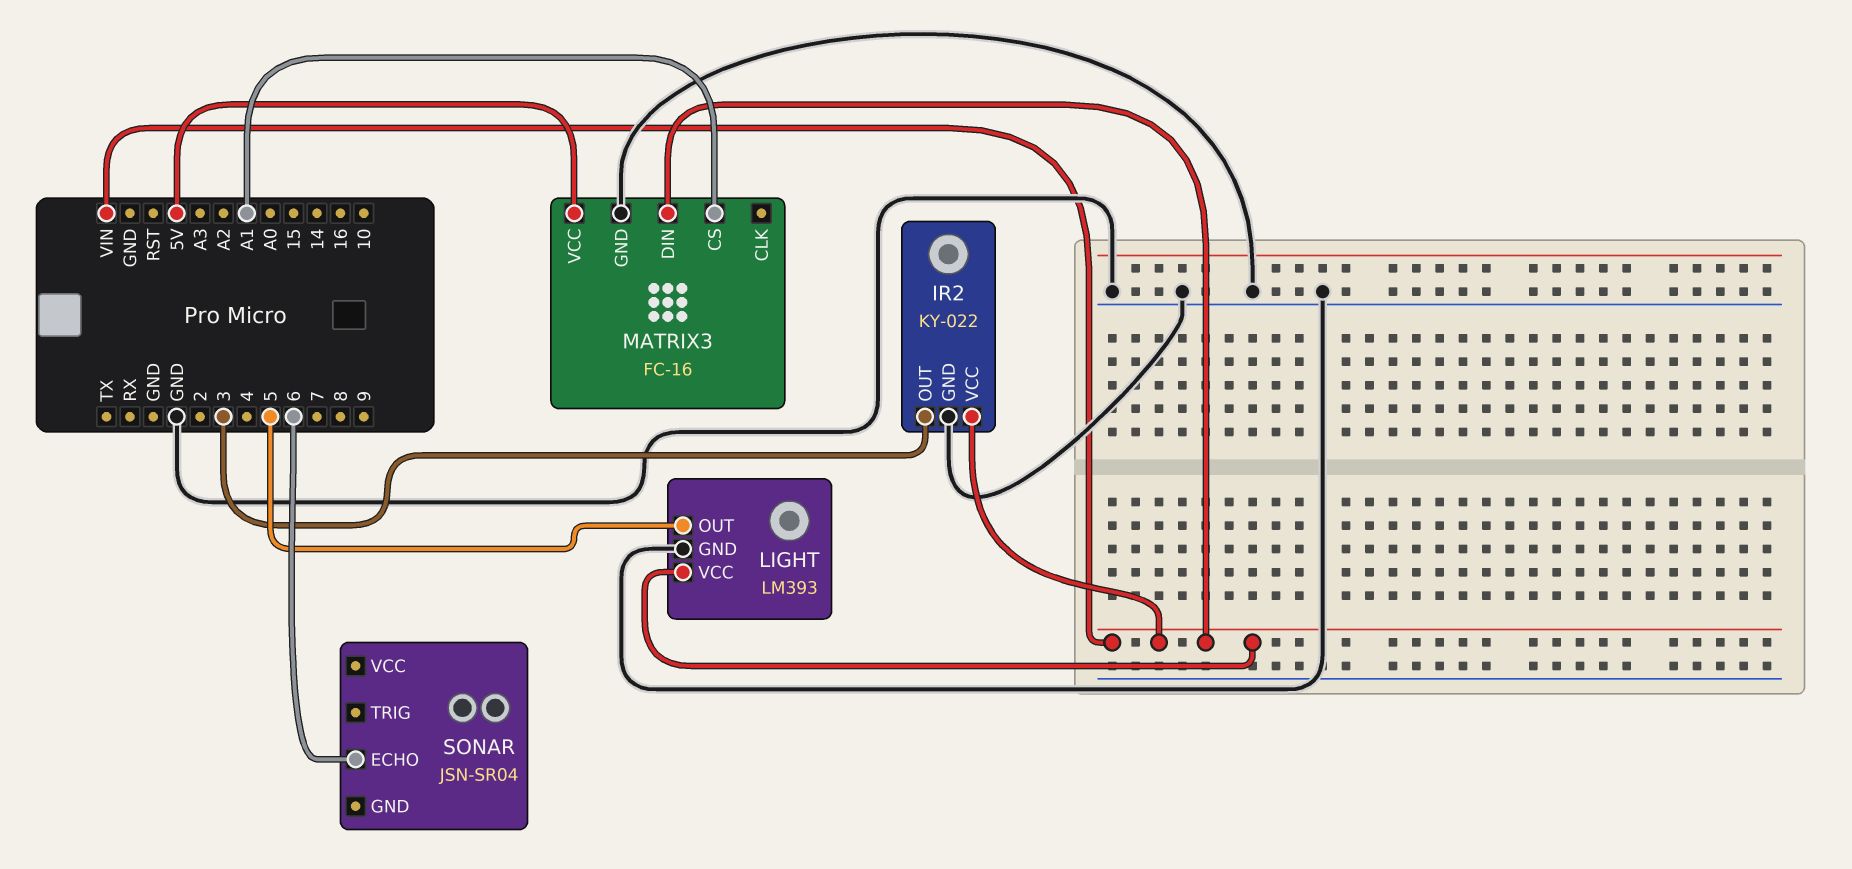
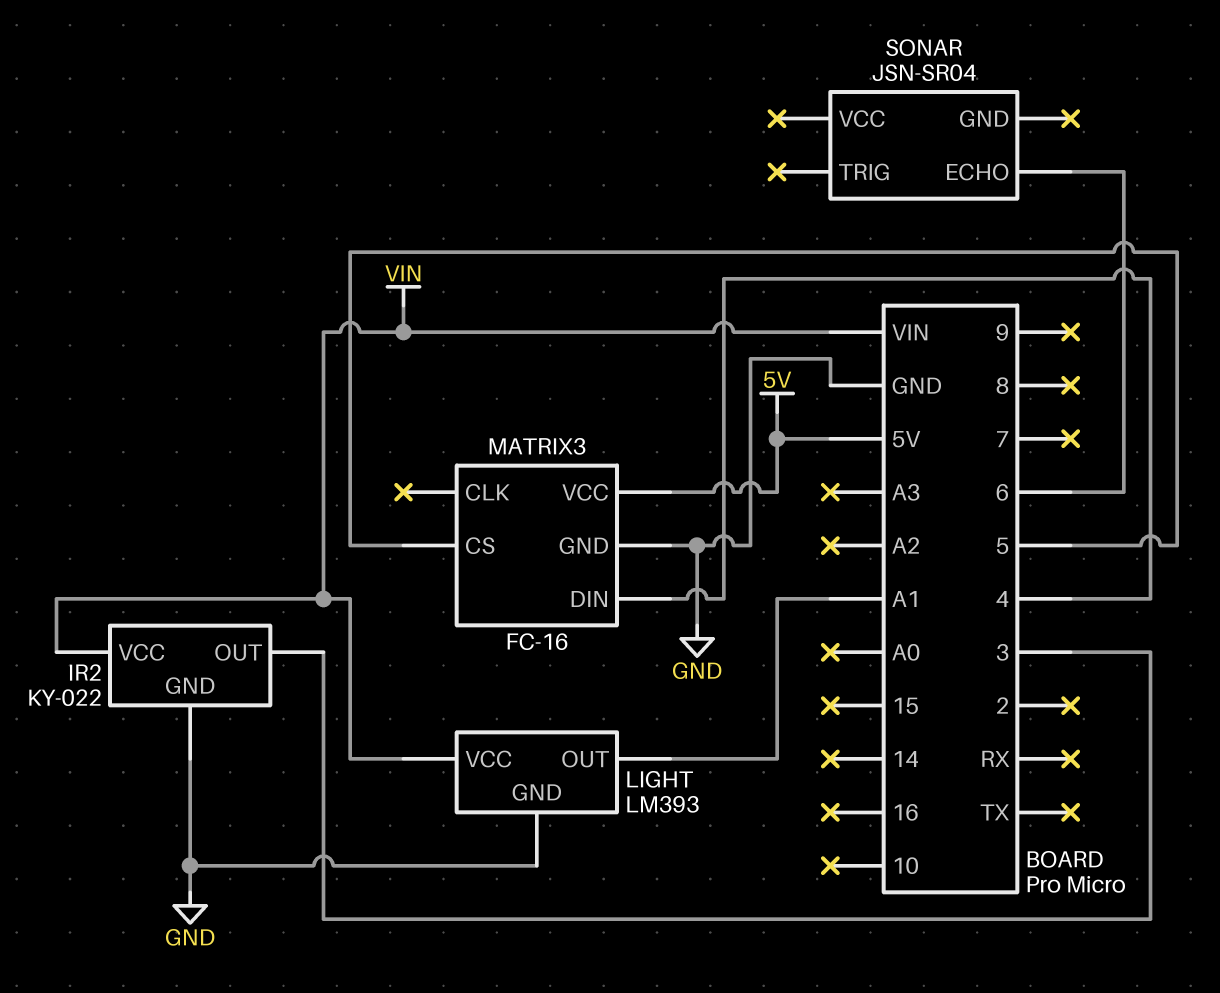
LIGHT pin OUT: 5 -> A1
MATRIX3 pin CS: A1 -> 5
MATRIX3 pin DIN: VIN -> 4

